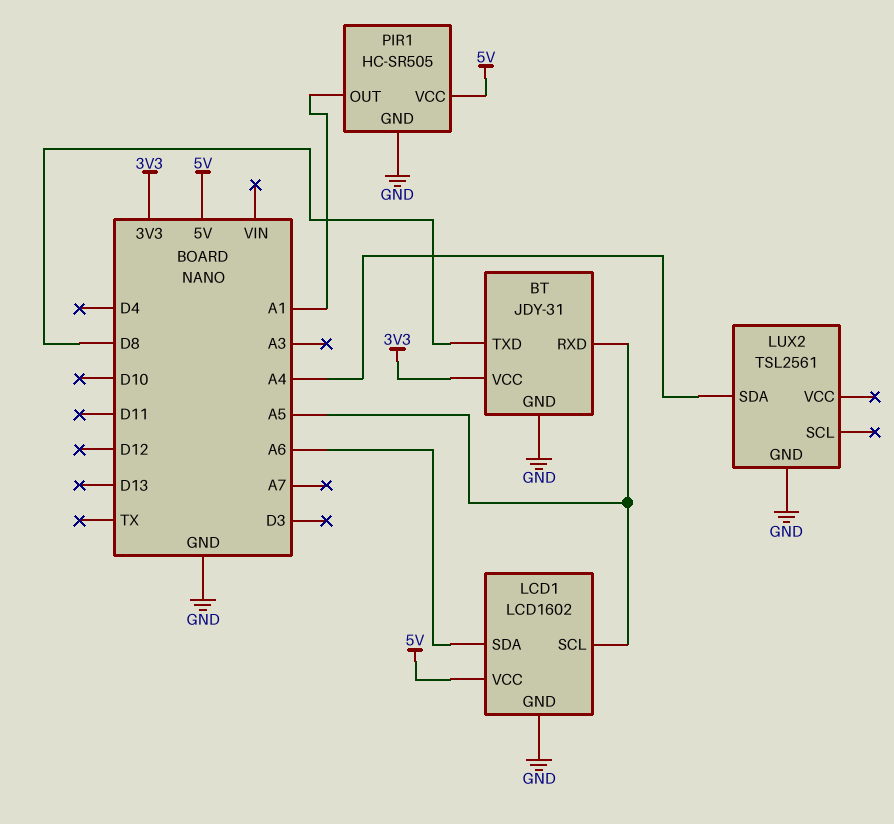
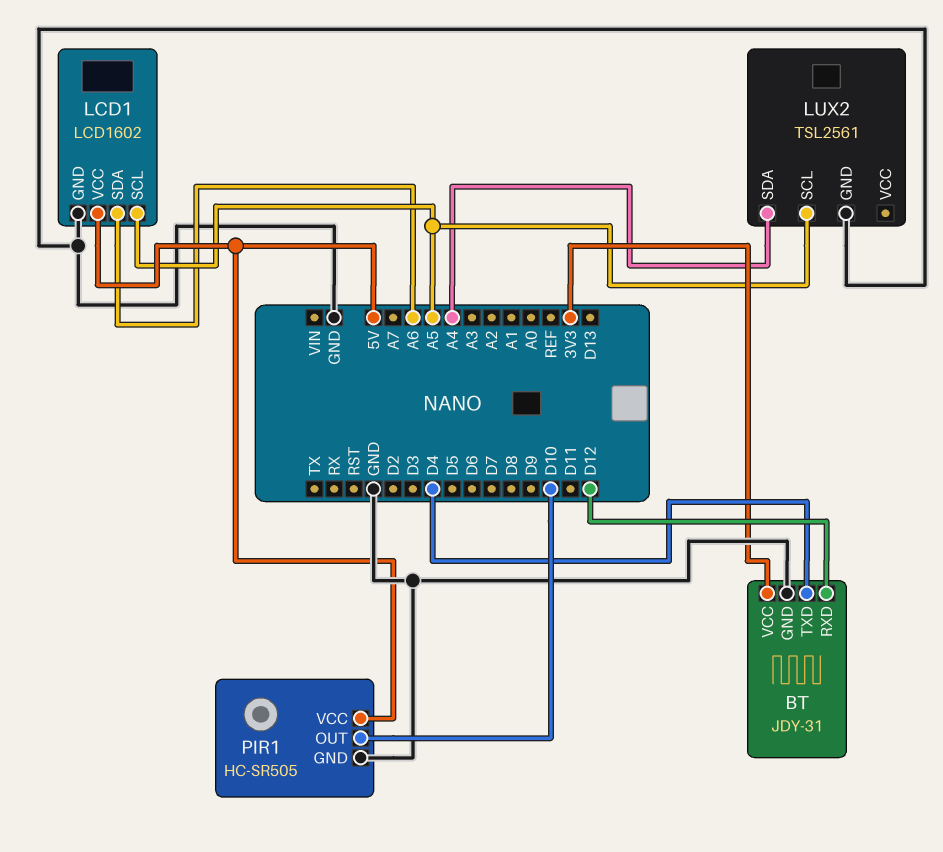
BT pin RXD: A5 -> D12
BT pin TXD: D8 -> D4
LUX2 pin SCL: none -> A5
PIR1 pin OUT: A1 -> D10

